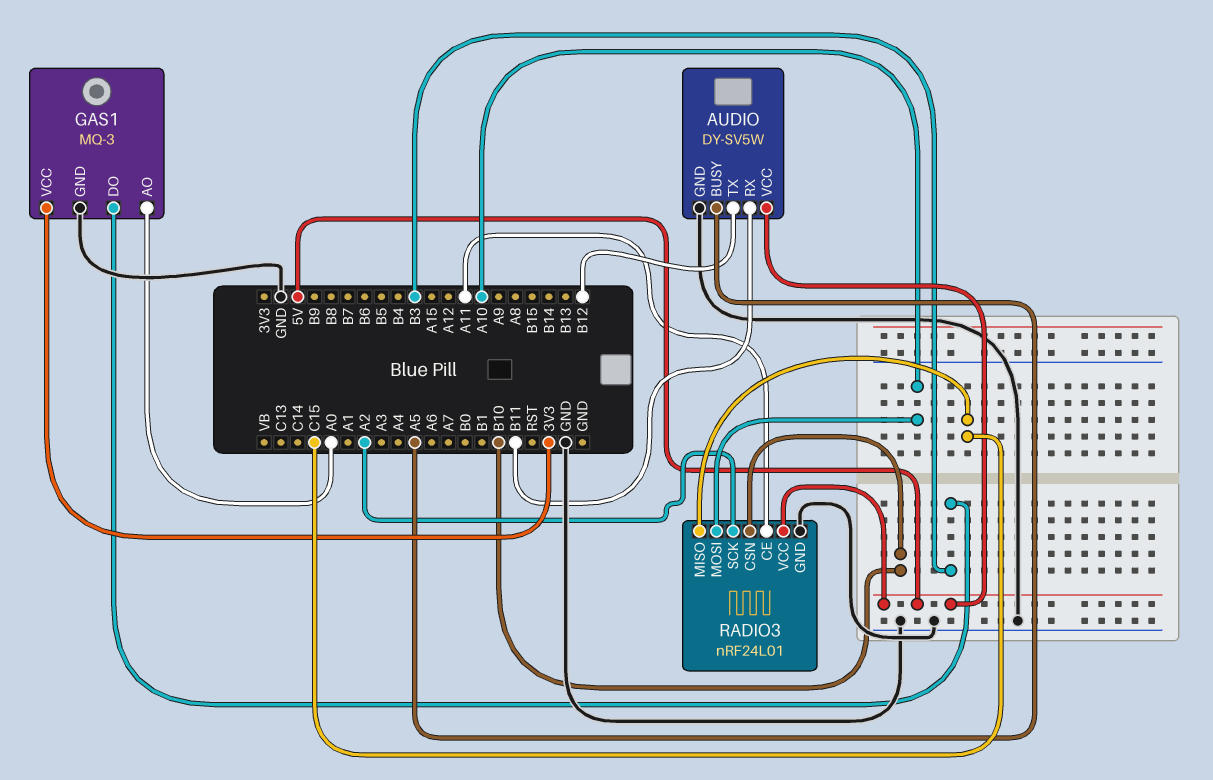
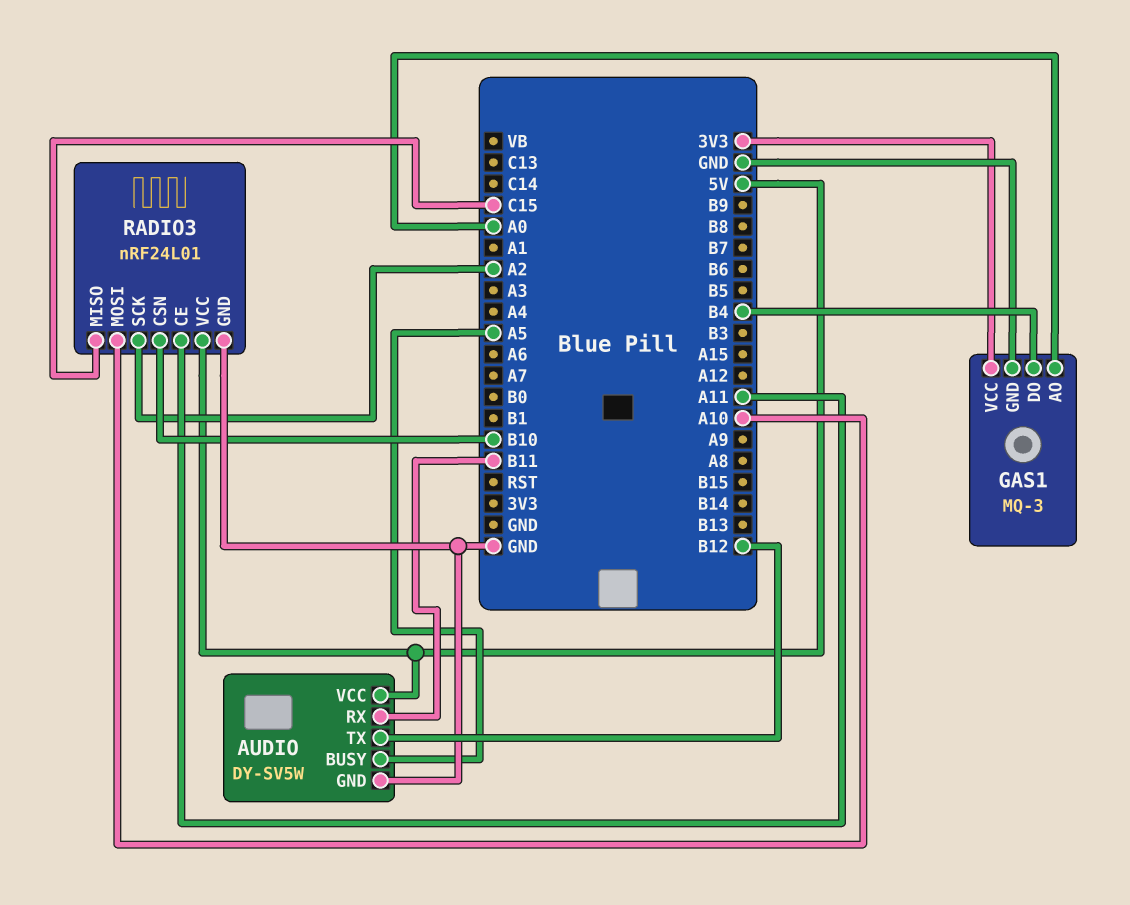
GAS1 pin DO: B3 -> B4

